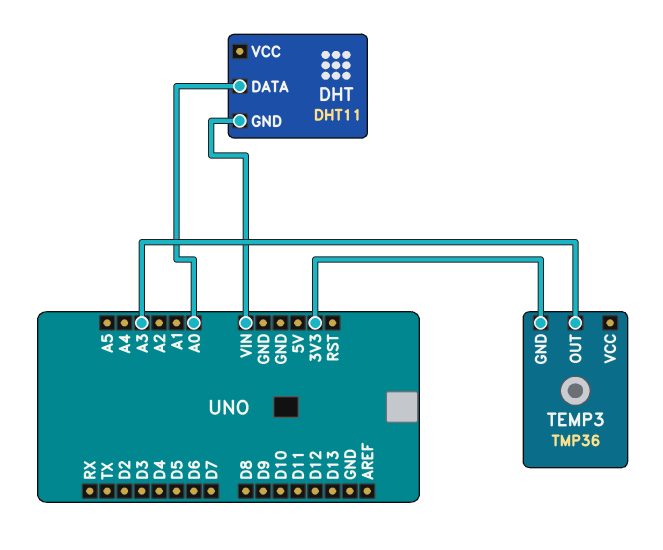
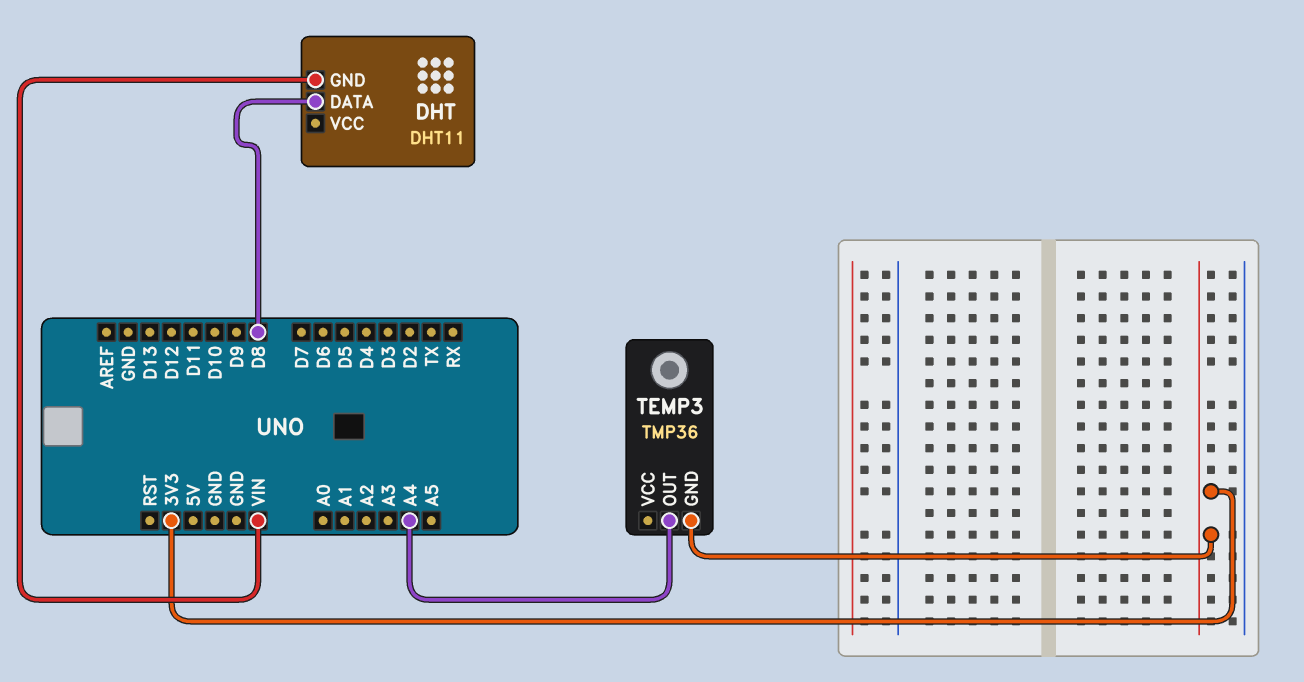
DHT pin DATA: A0 -> D8
TEMP3 pin OUT: A3 -> A4

